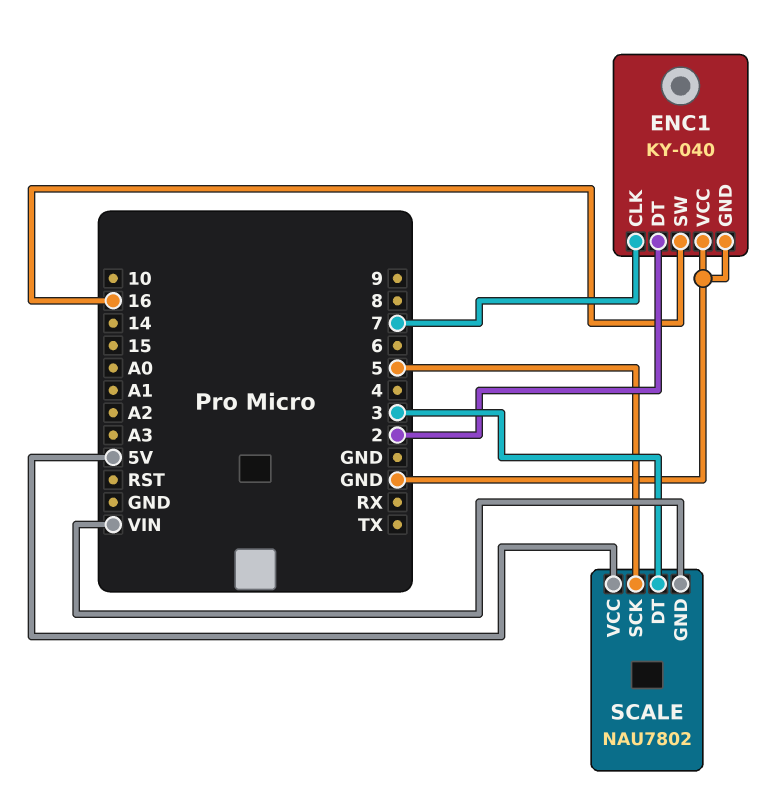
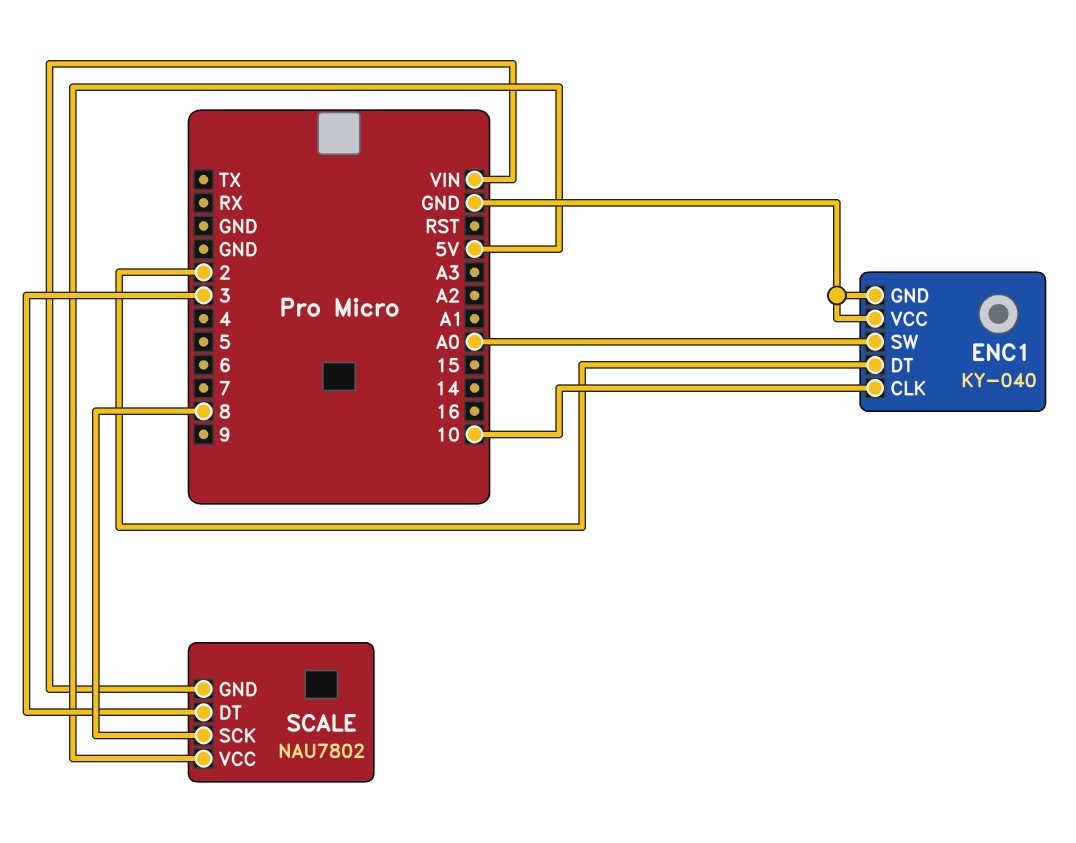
ENC1 pin CLK: 7 -> 10
ENC1 pin SW: 16 -> A0
SCALE pin SCK: 5 -> 8

